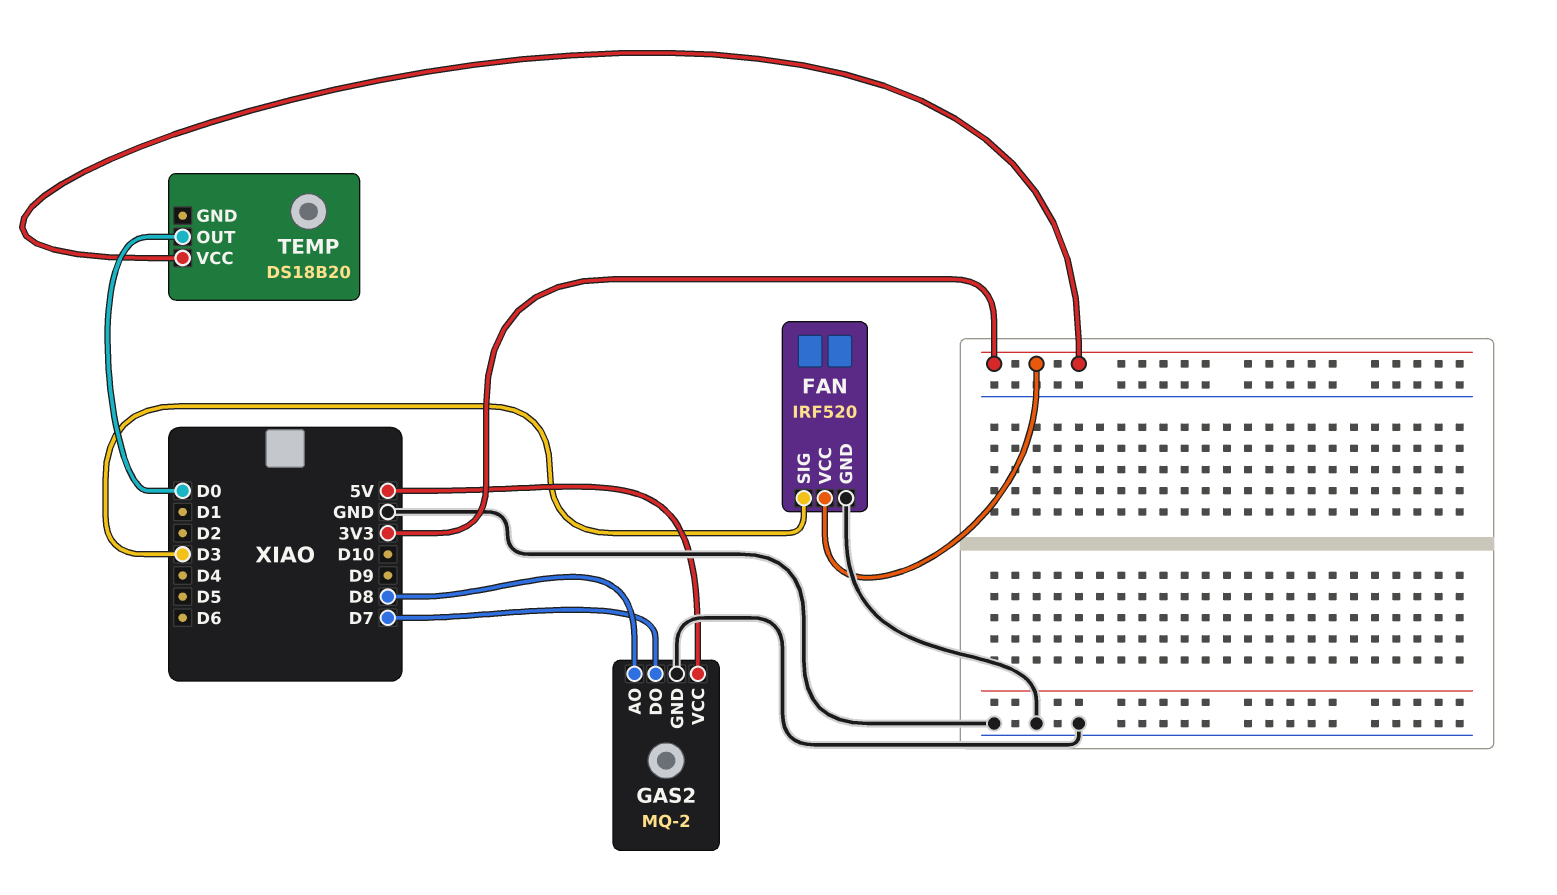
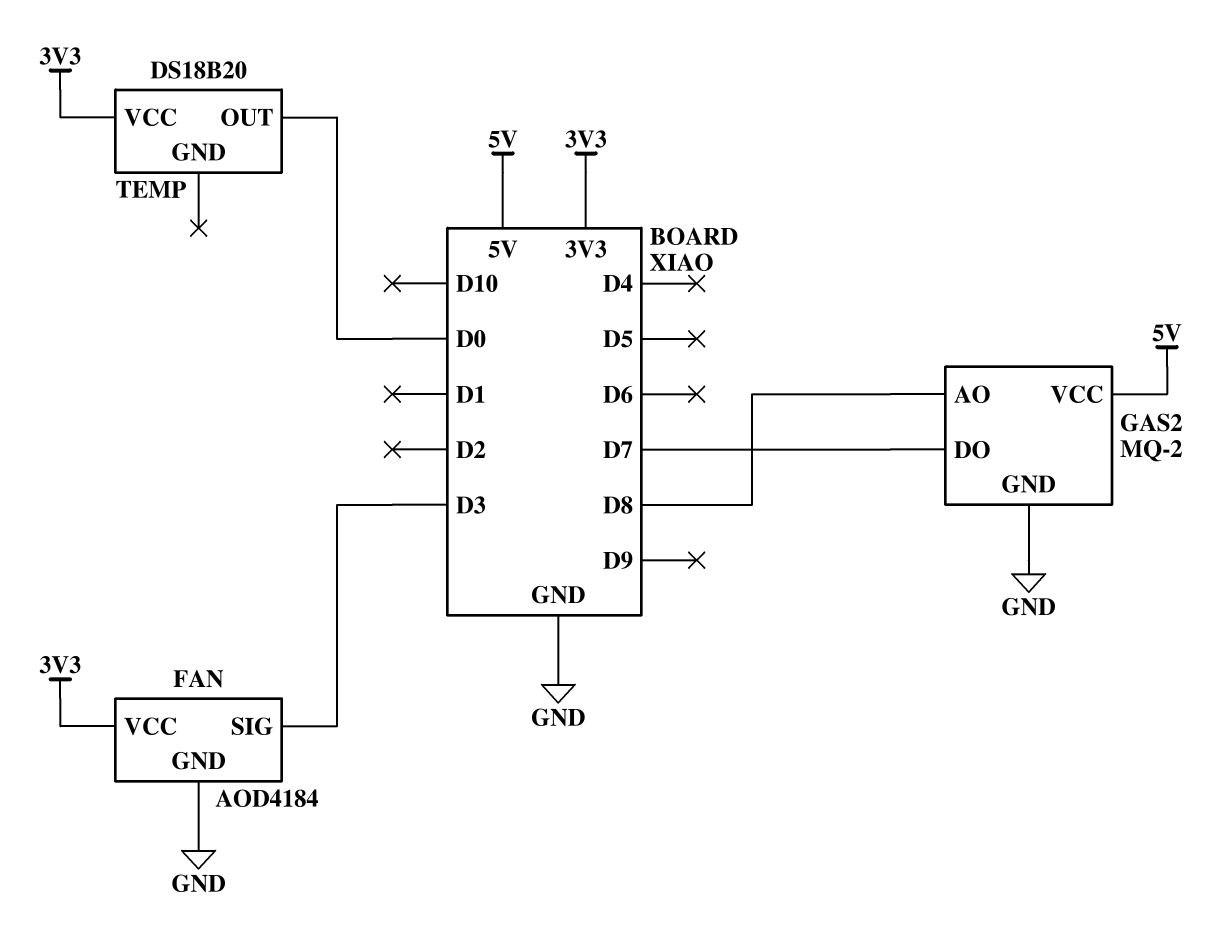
FAN: IRF520 -> AOD4184

